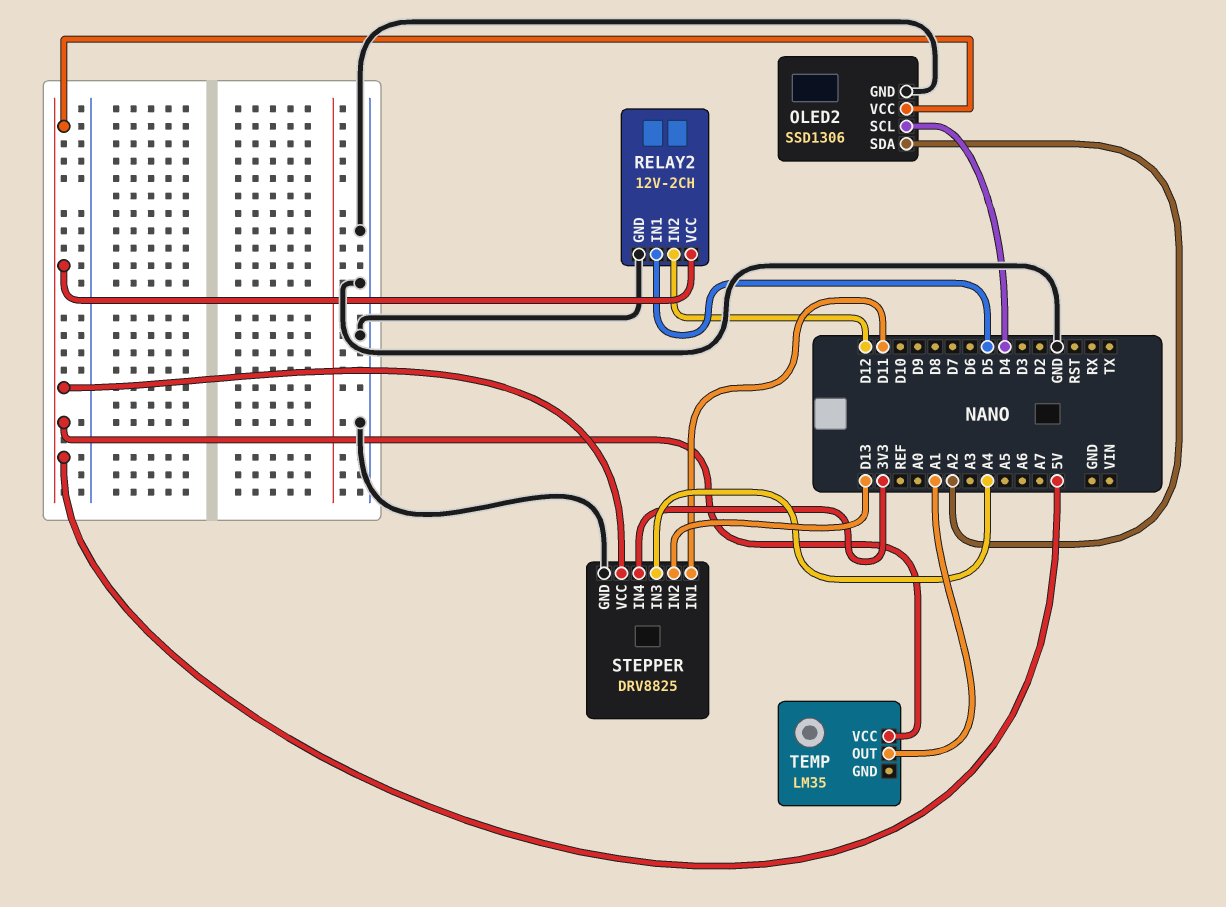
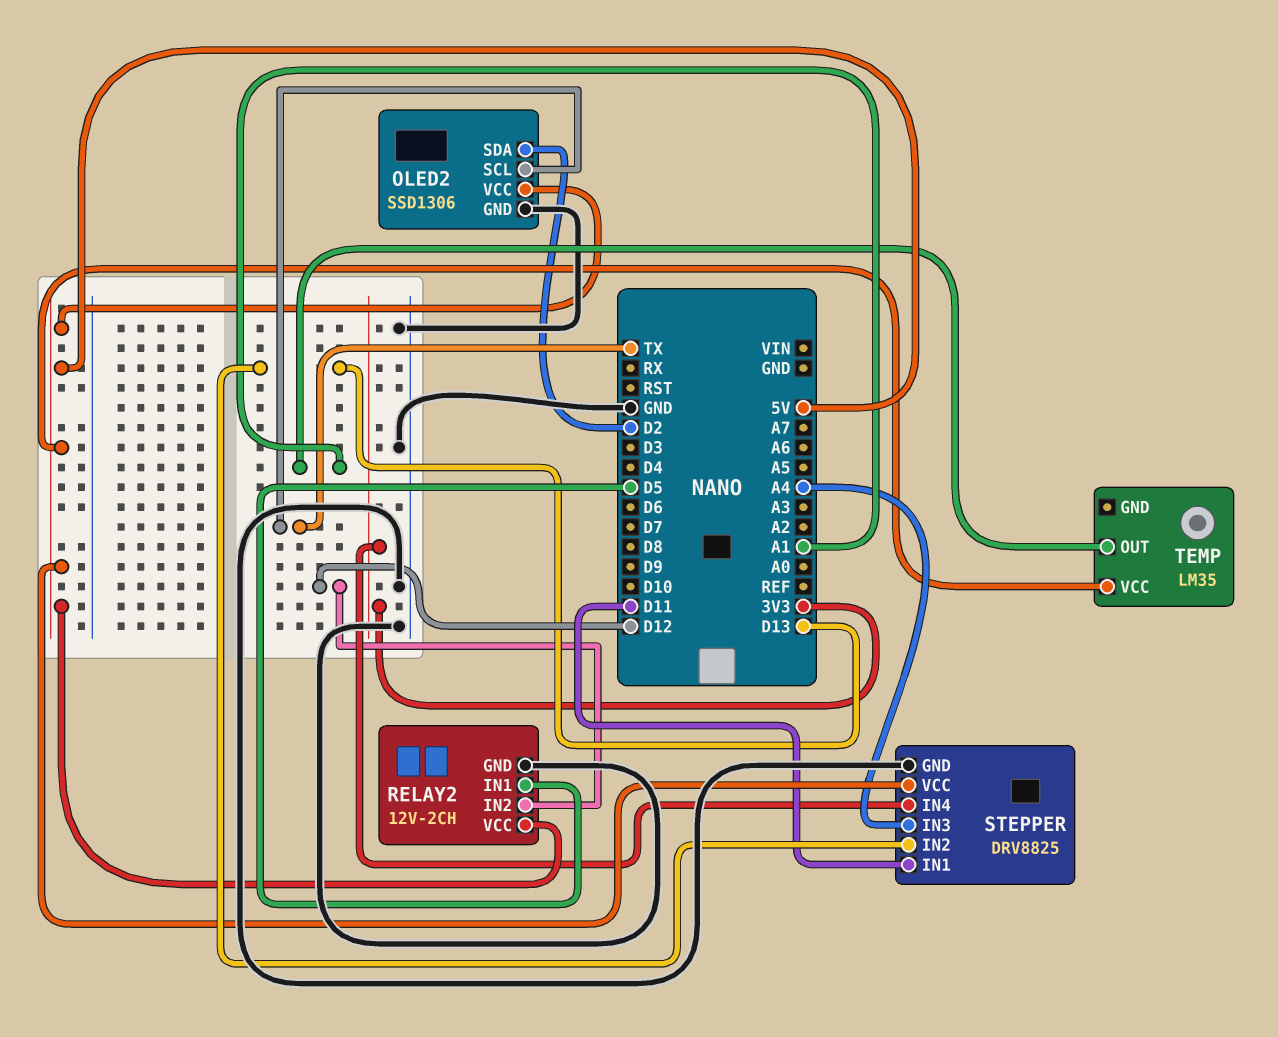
OLED2 pin SCL: D4 -> TX
OLED2 pin SDA: A2 -> D2

